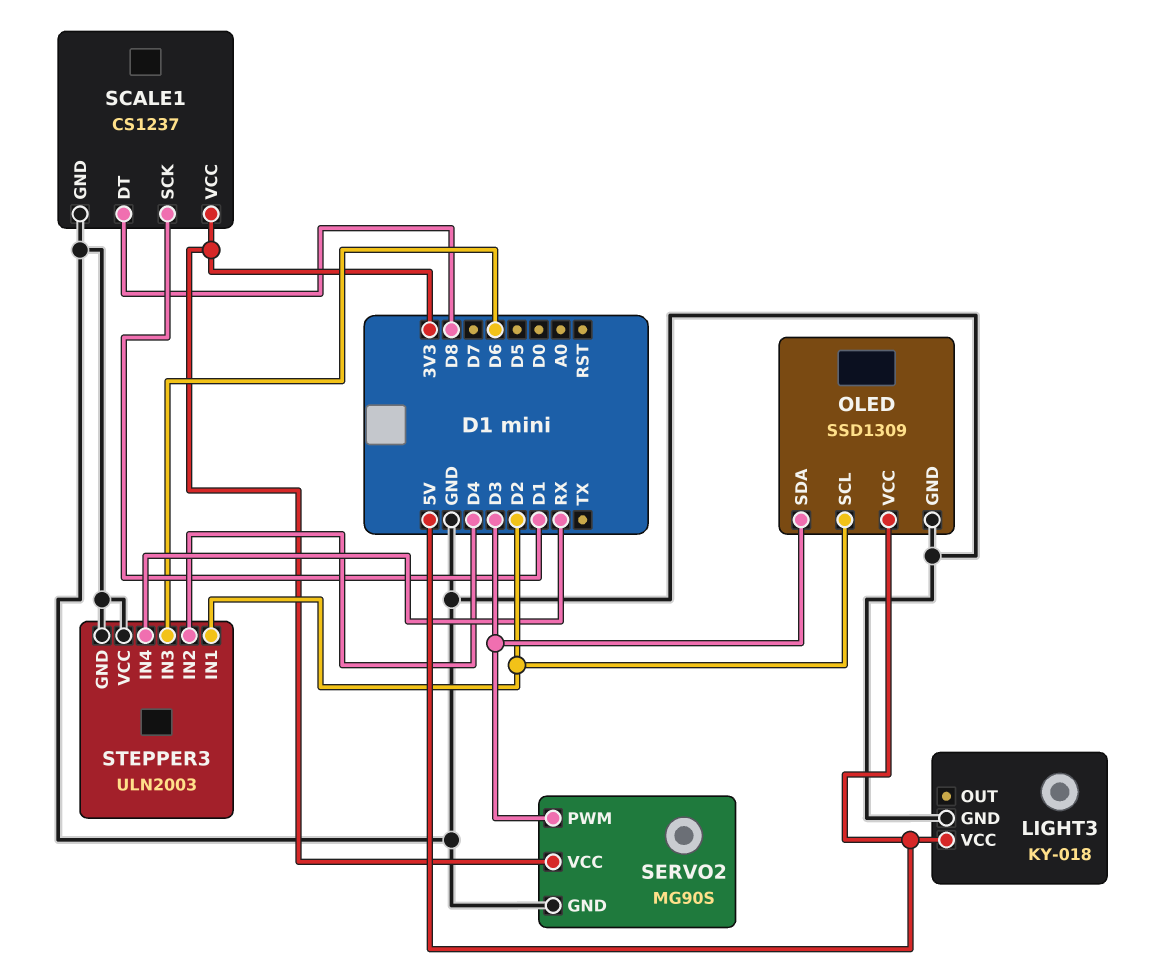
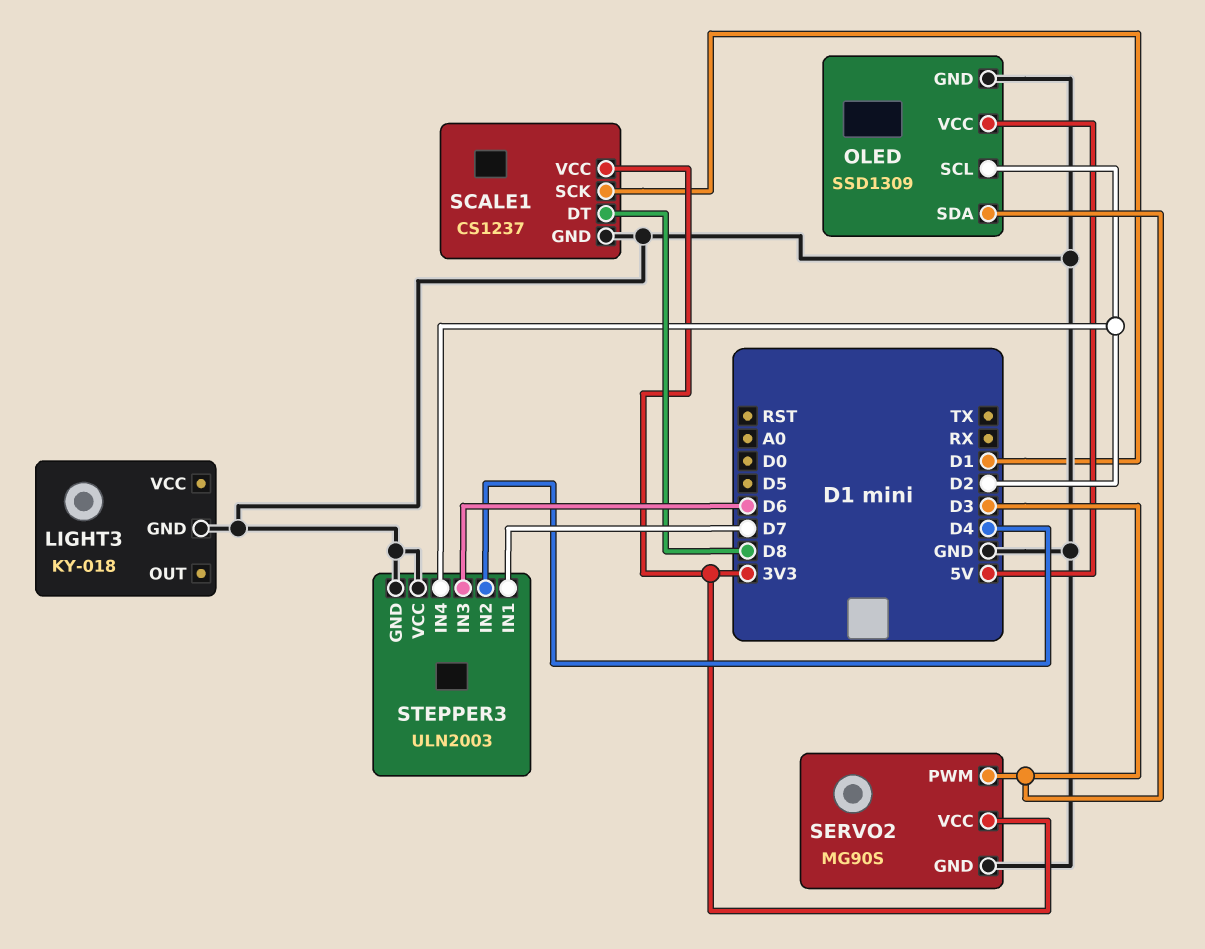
LIGHT3 pin VCC: 5V -> none
STEPPER3 pin IN1: D2 -> D7
STEPPER3 pin IN4: RX -> D2

